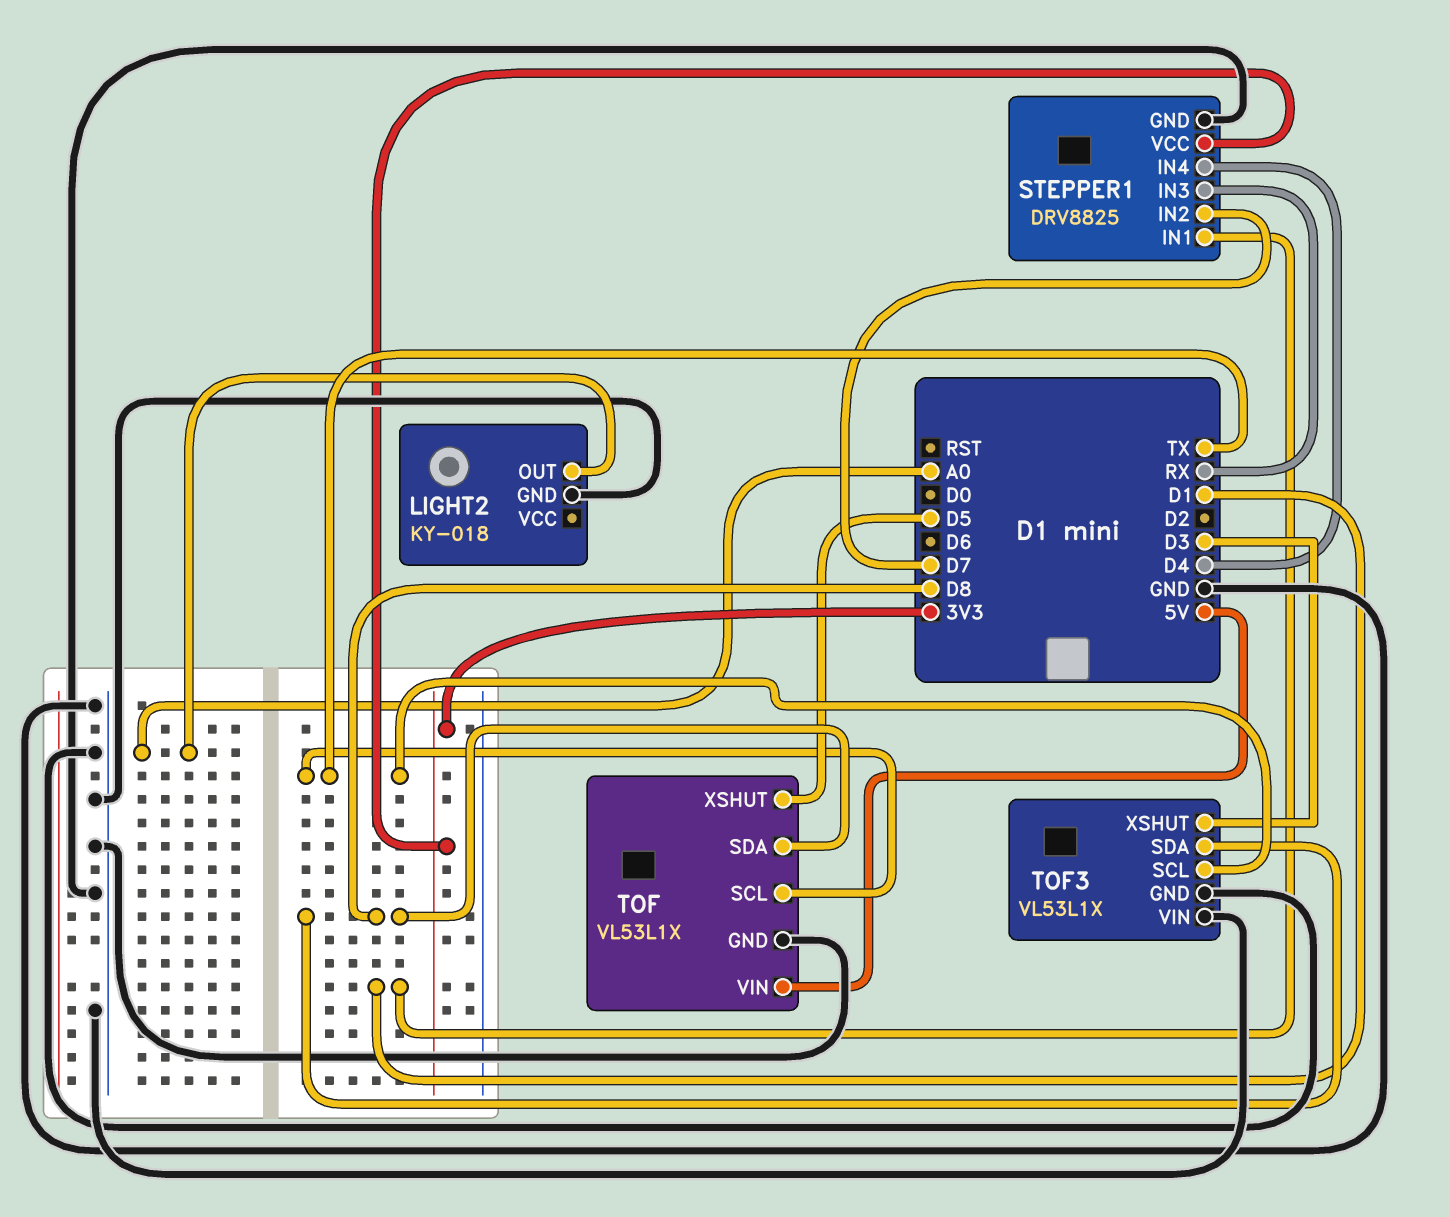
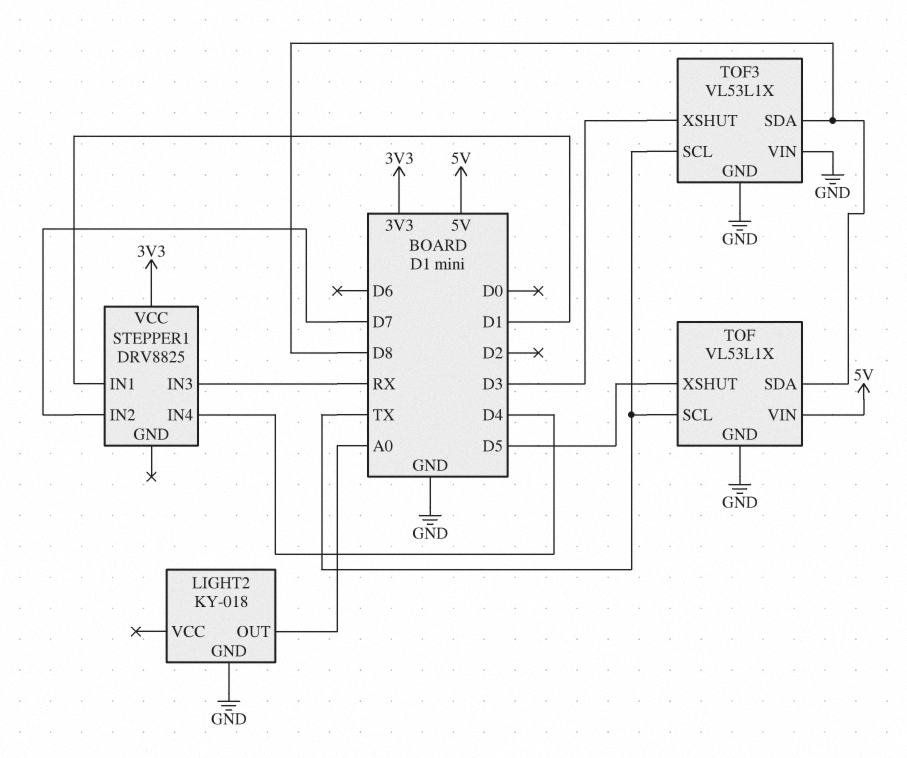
STEPPER1 pin GND: GND -> none

